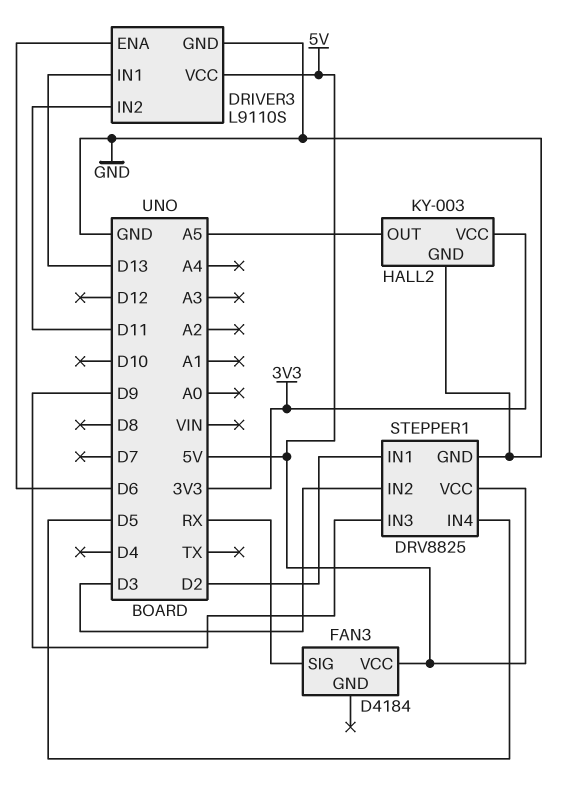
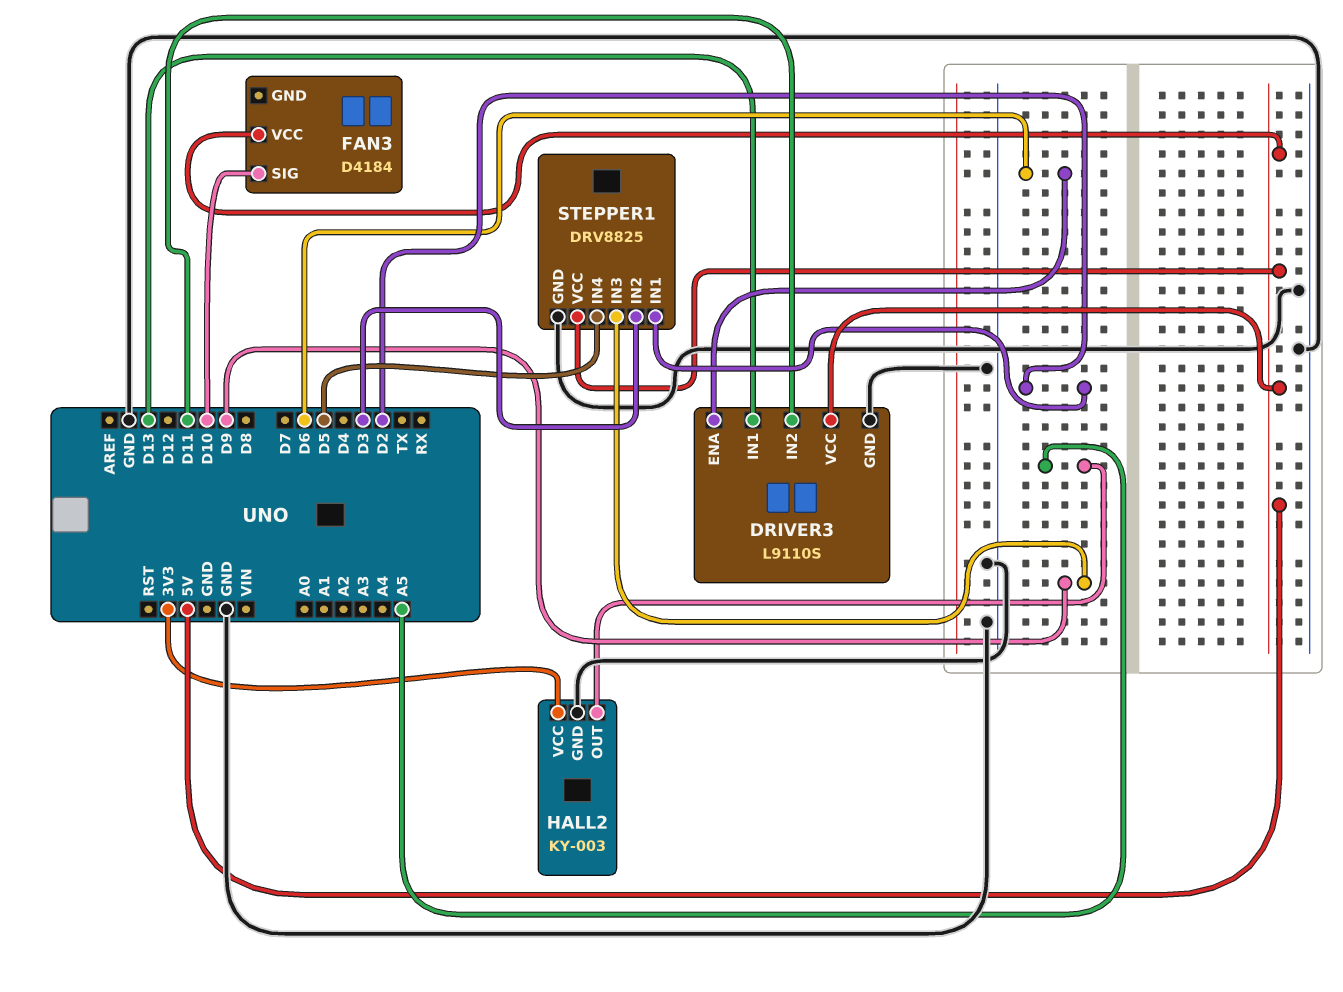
FAN3 pin SIG: RX -> D10

